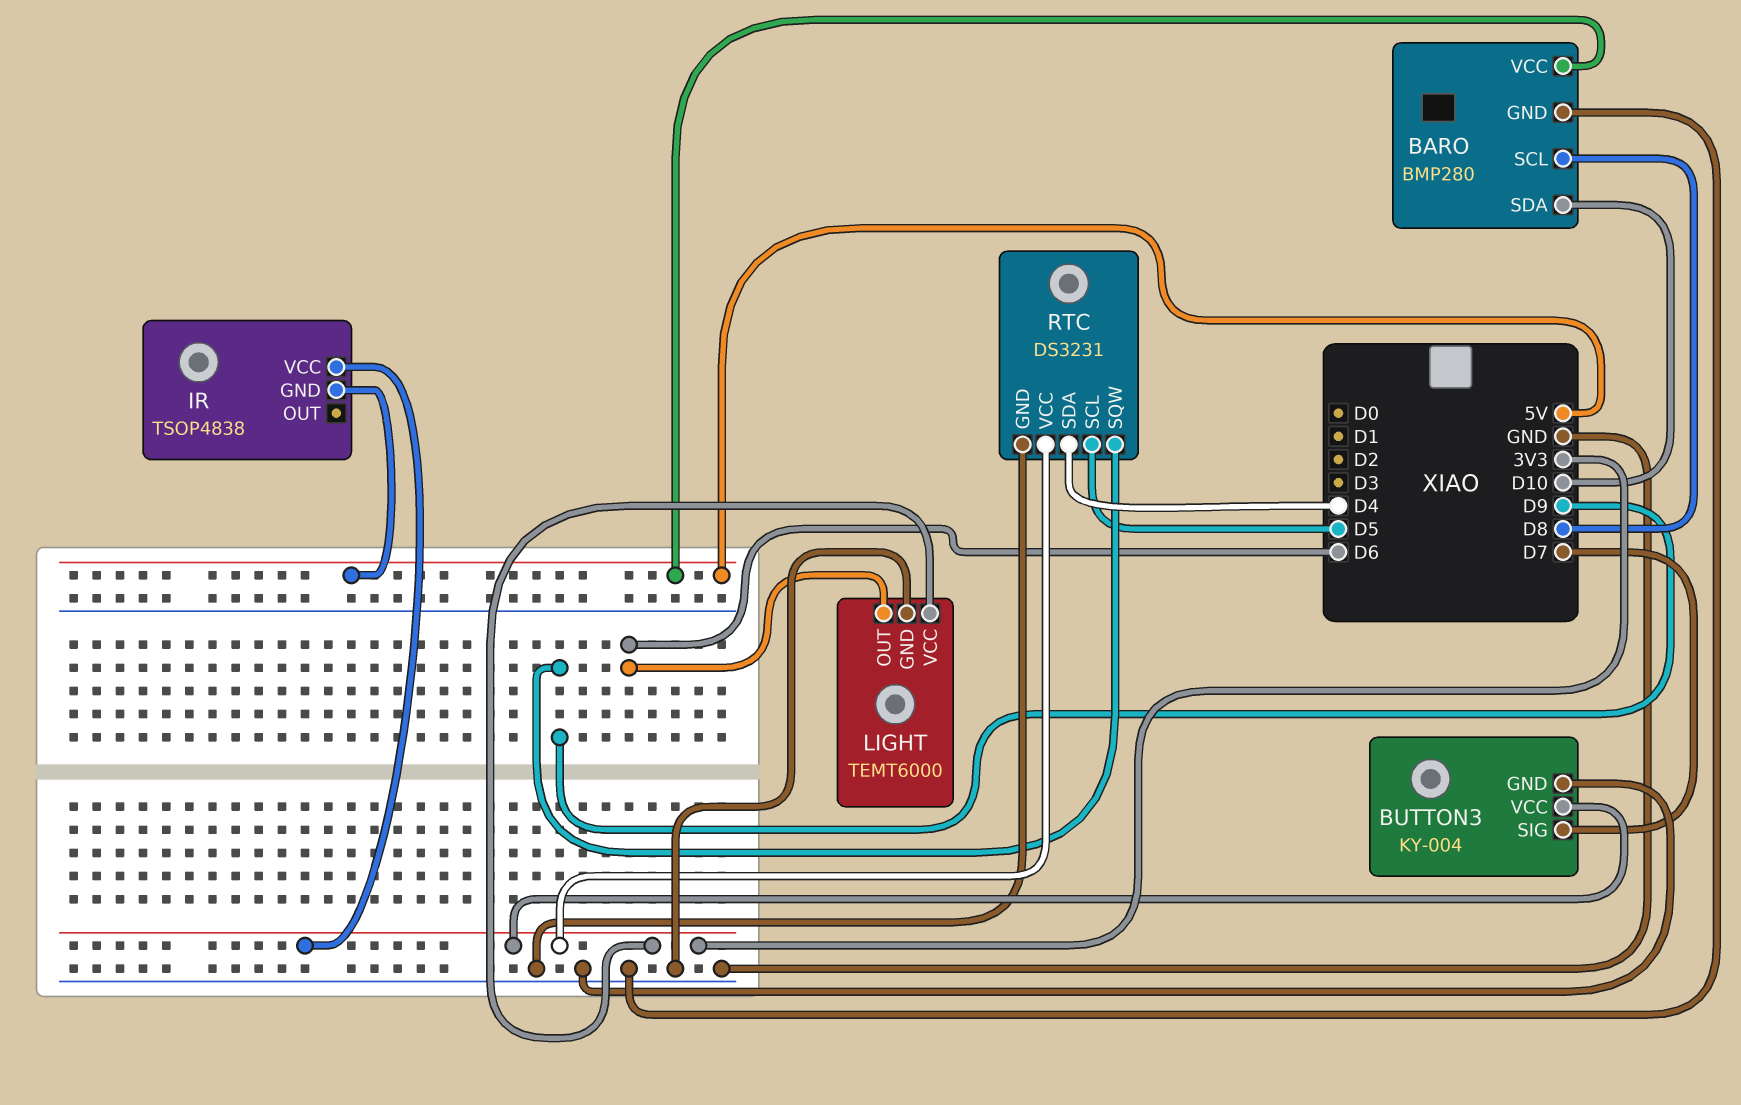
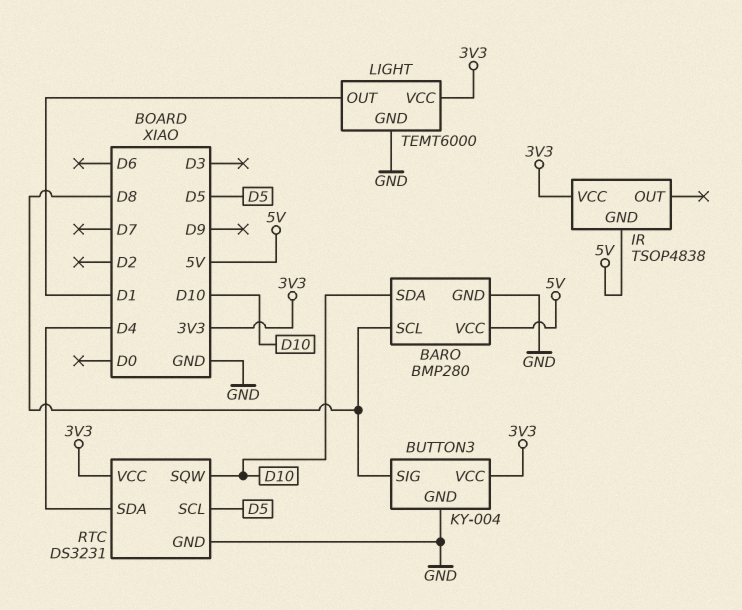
BUTTON3 pin SIG: D7 -> D8
LIGHT pin OUT: D6 -> D1
RTC pin SQW: D9 -> D10

